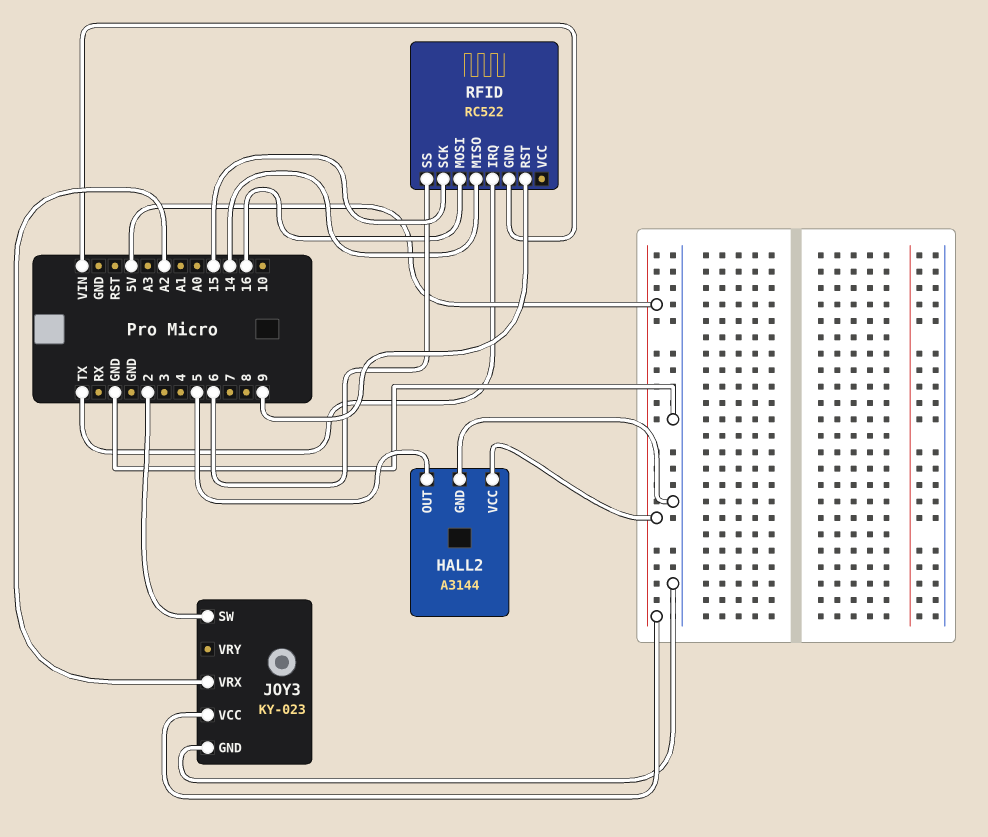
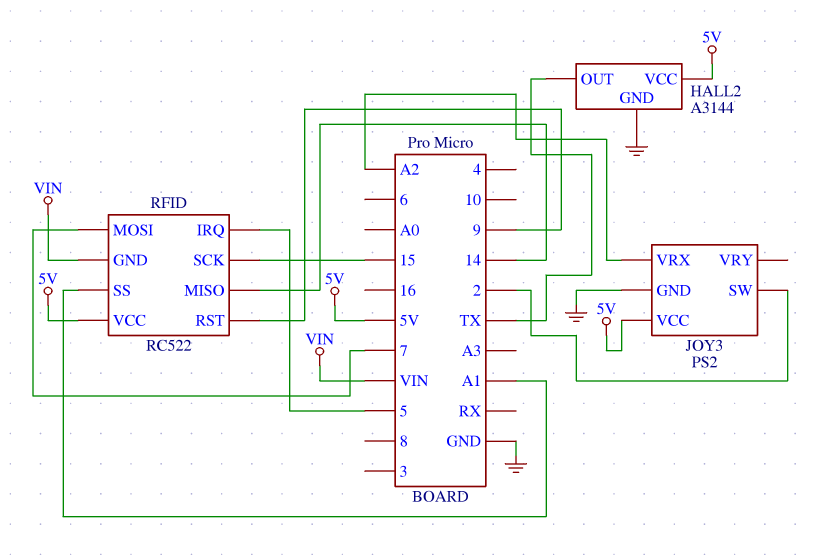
HALL2 pin OUT: 5 -> TX
JOY3: KY-023 -> PS2
RFID pin IRQ: TX -> 5
RFID pin MOSI: 16 -> 7
RFID pin SS: 6 -> A1
RFID pin VCC: none -> 5V

